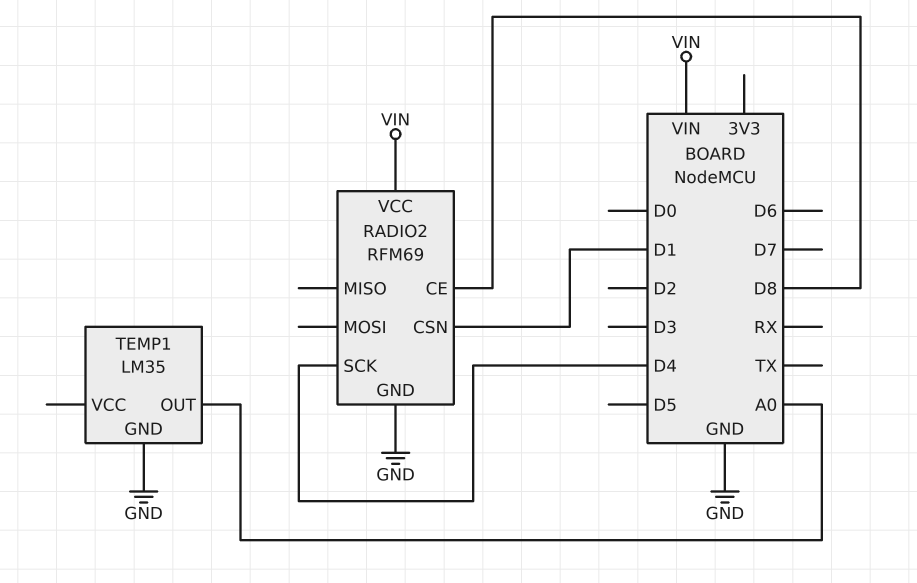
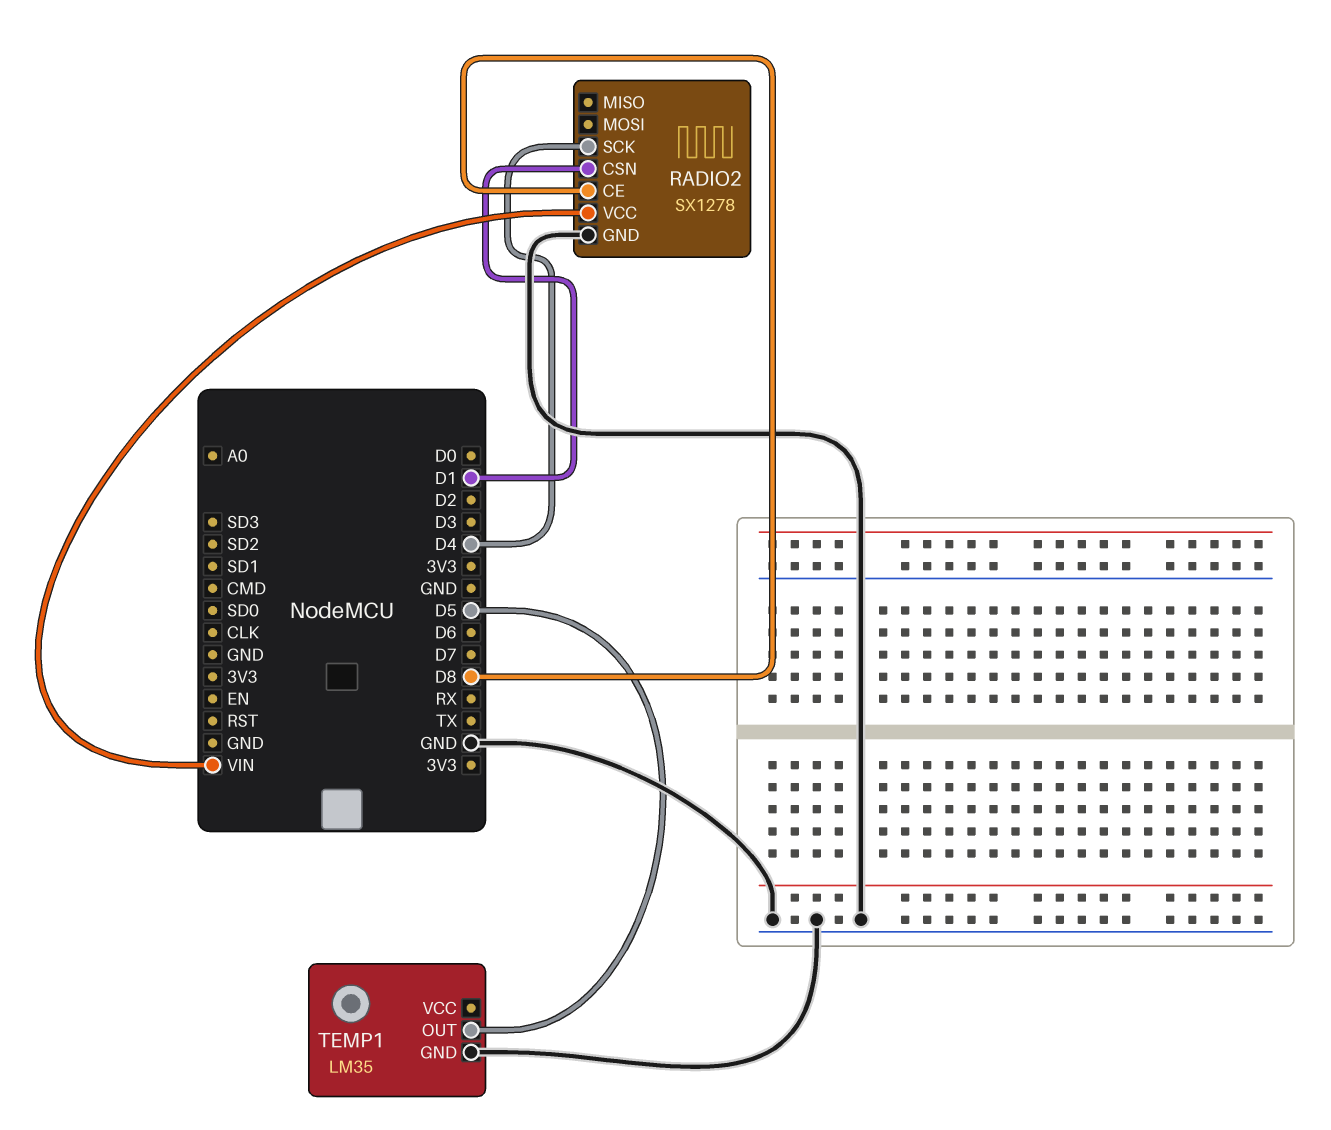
RADIO2: RFM69 -> SX1278
TEMP1 pin OUT: A0 -> D5

